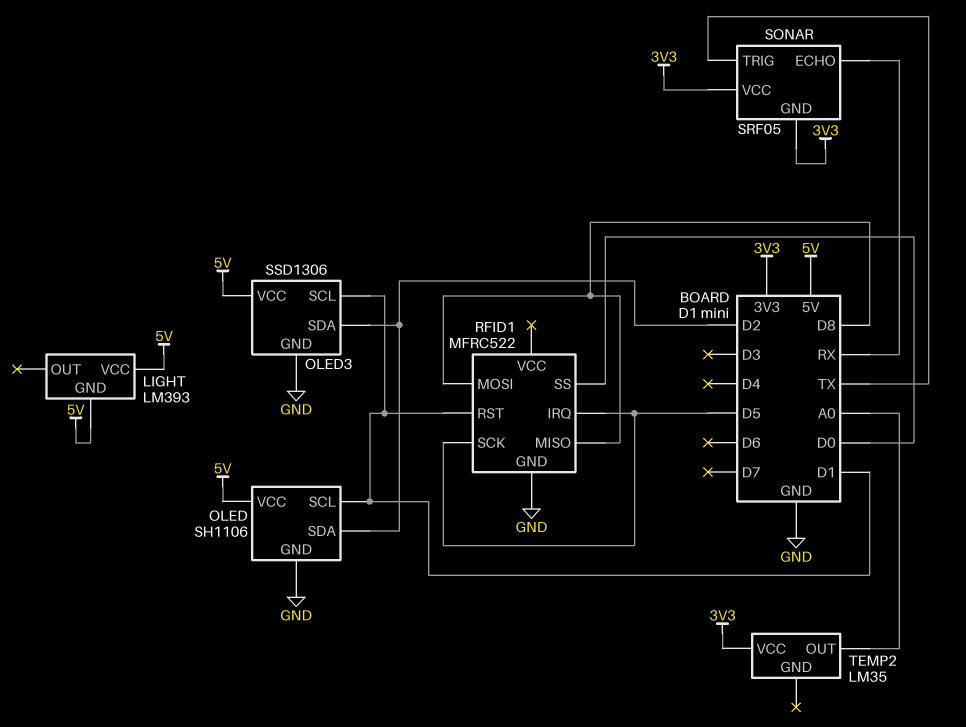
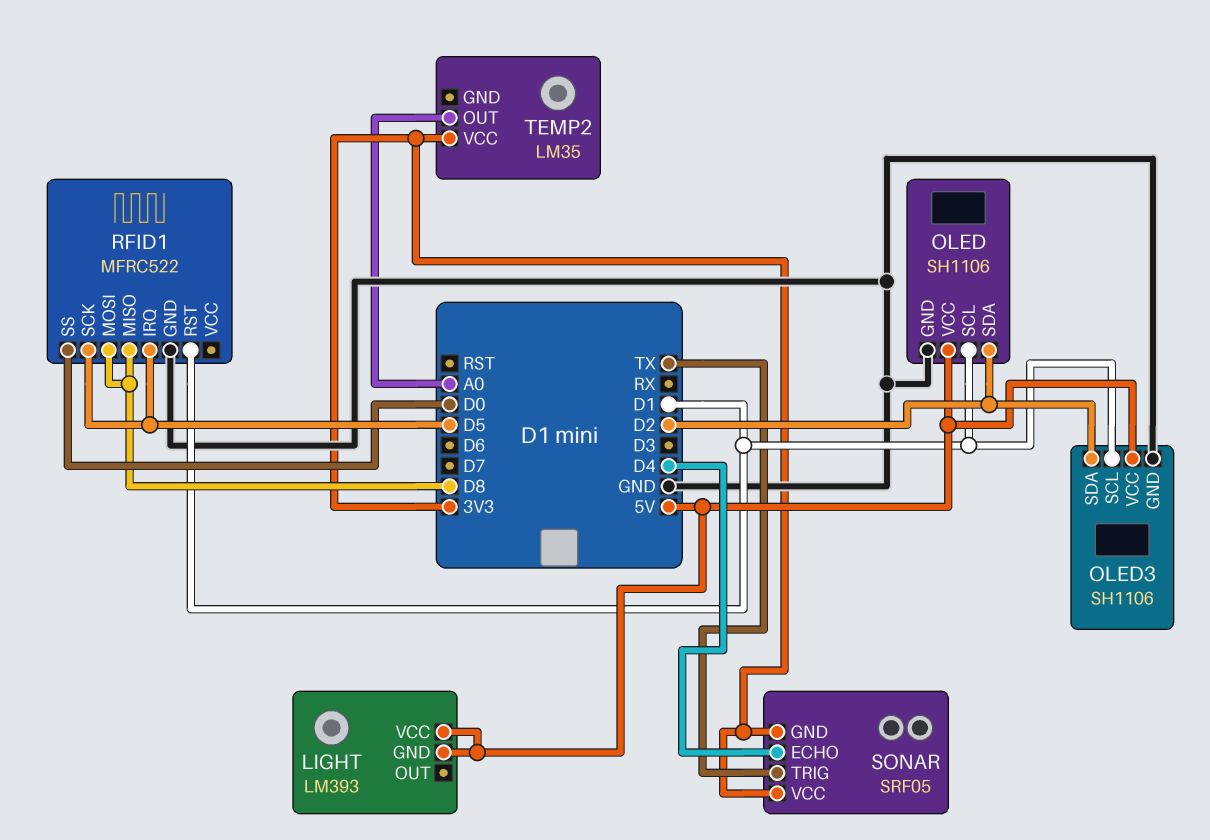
OLED3: SSD1306 -> SH1106
SONAR pin ECHO: RX -> D4

